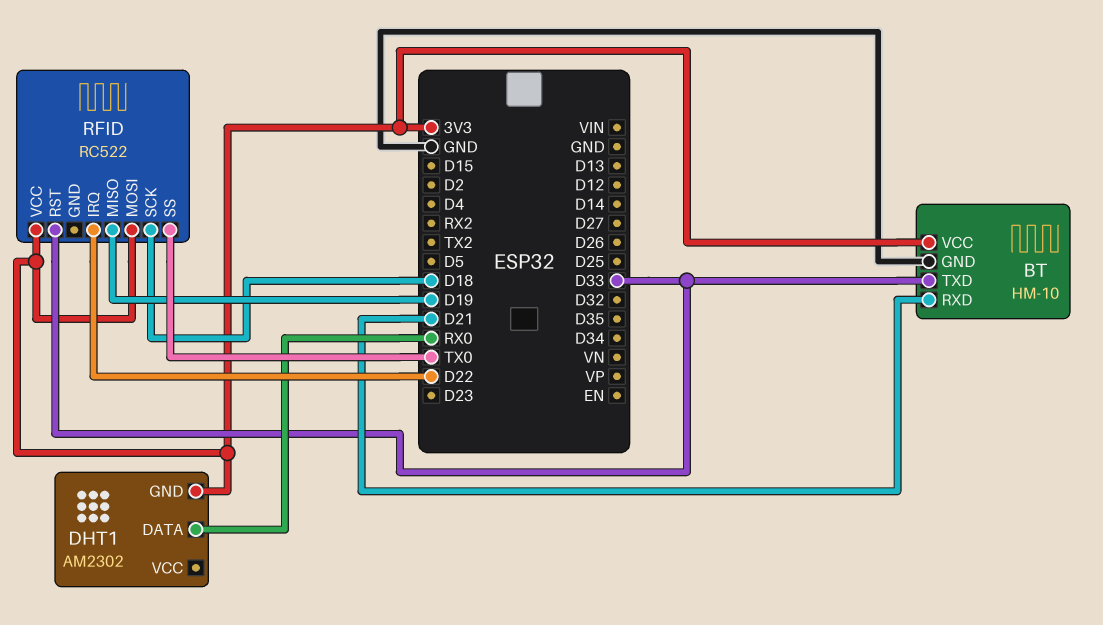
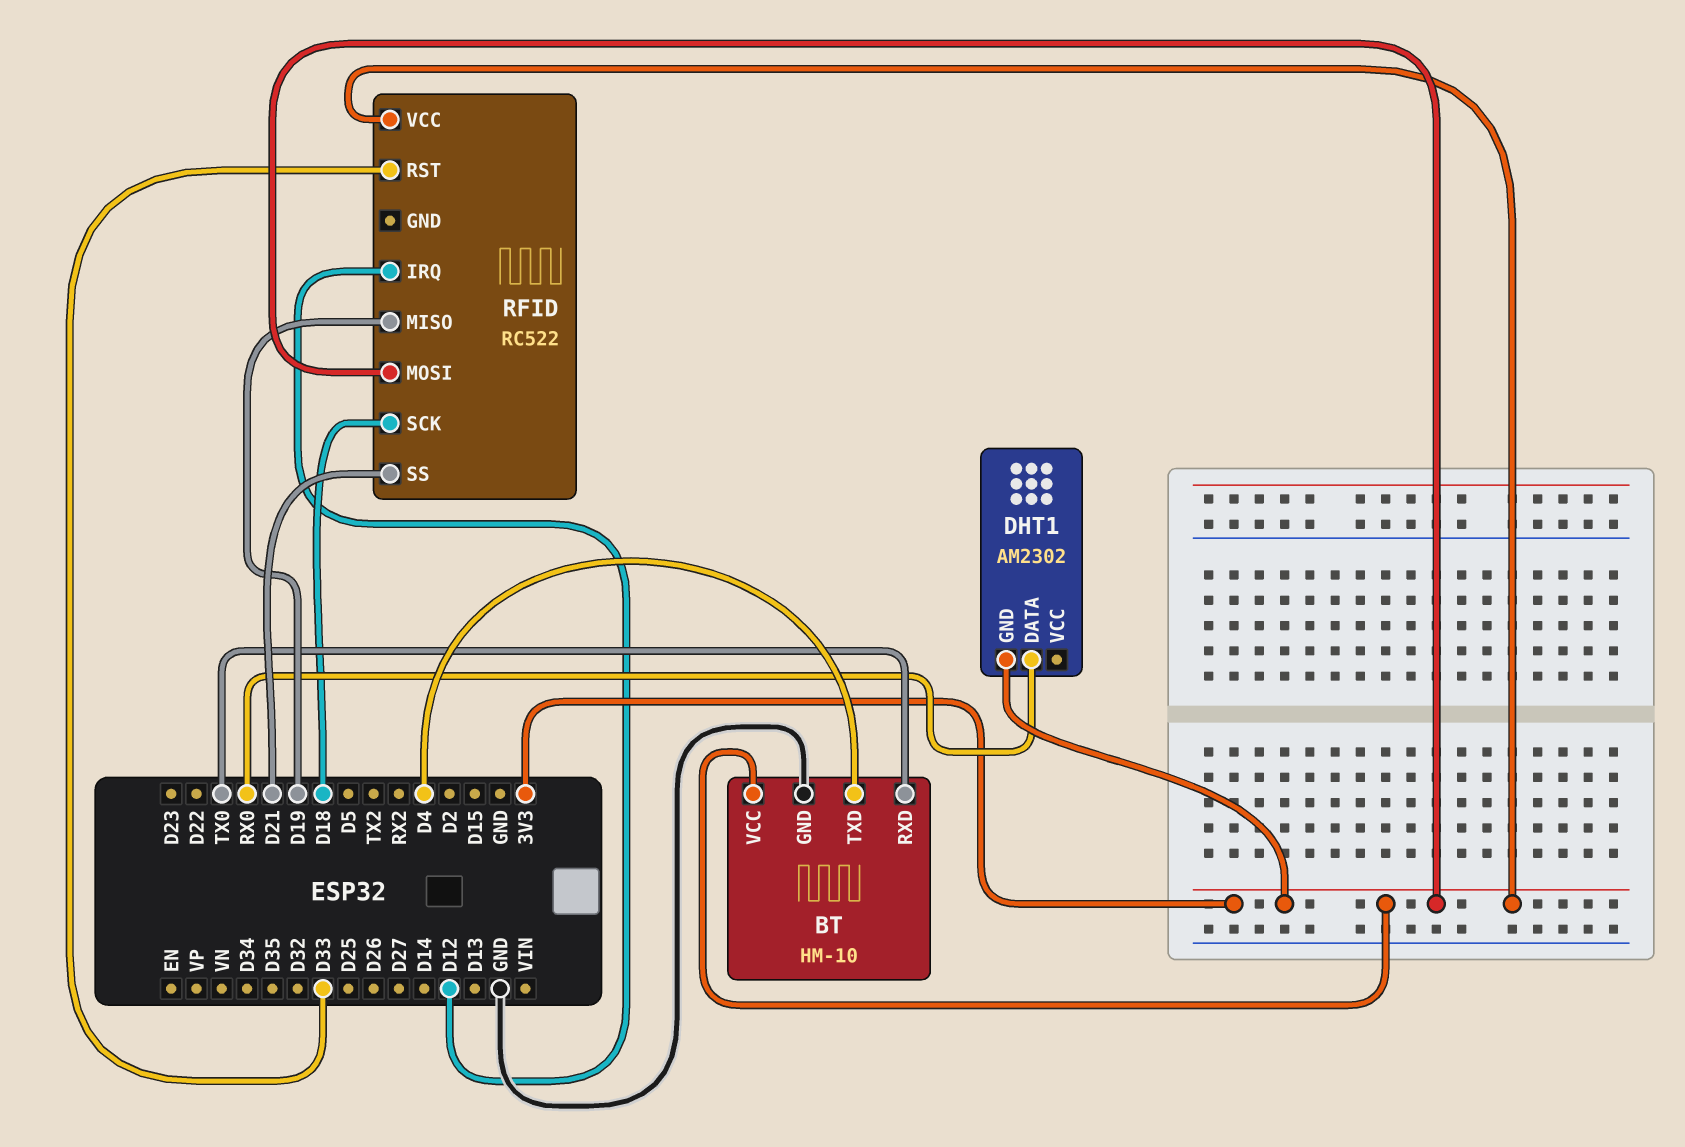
BT pin RXD: D21 -> TX0
BT pin TXD: D33 -> D4
RFID pin IRQ: D22 -> D12
RFID pin SS: TX0 -> D21

